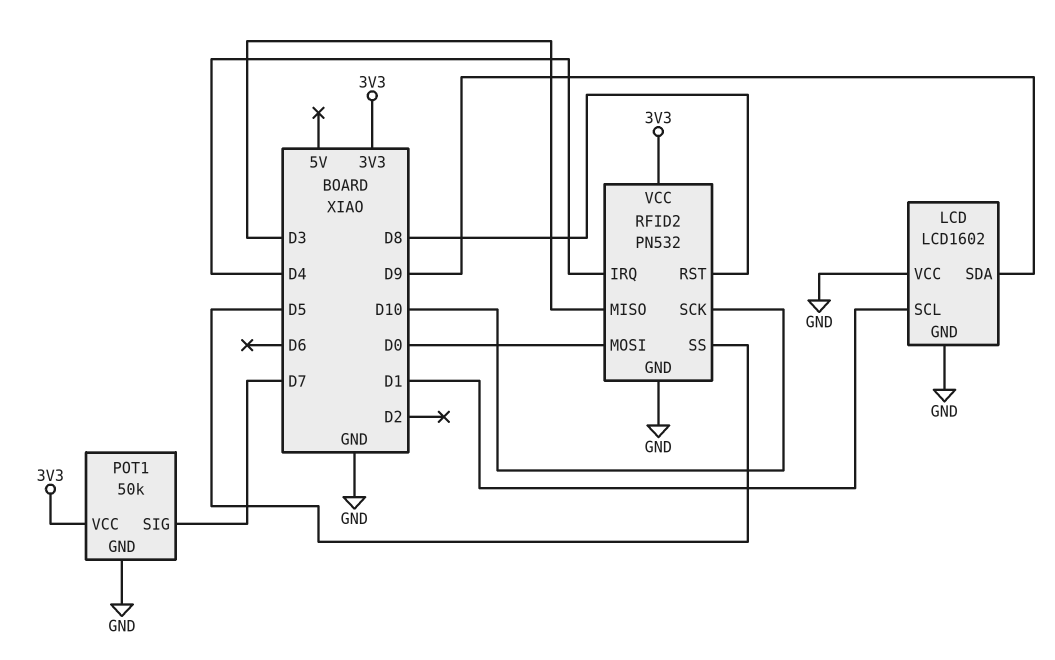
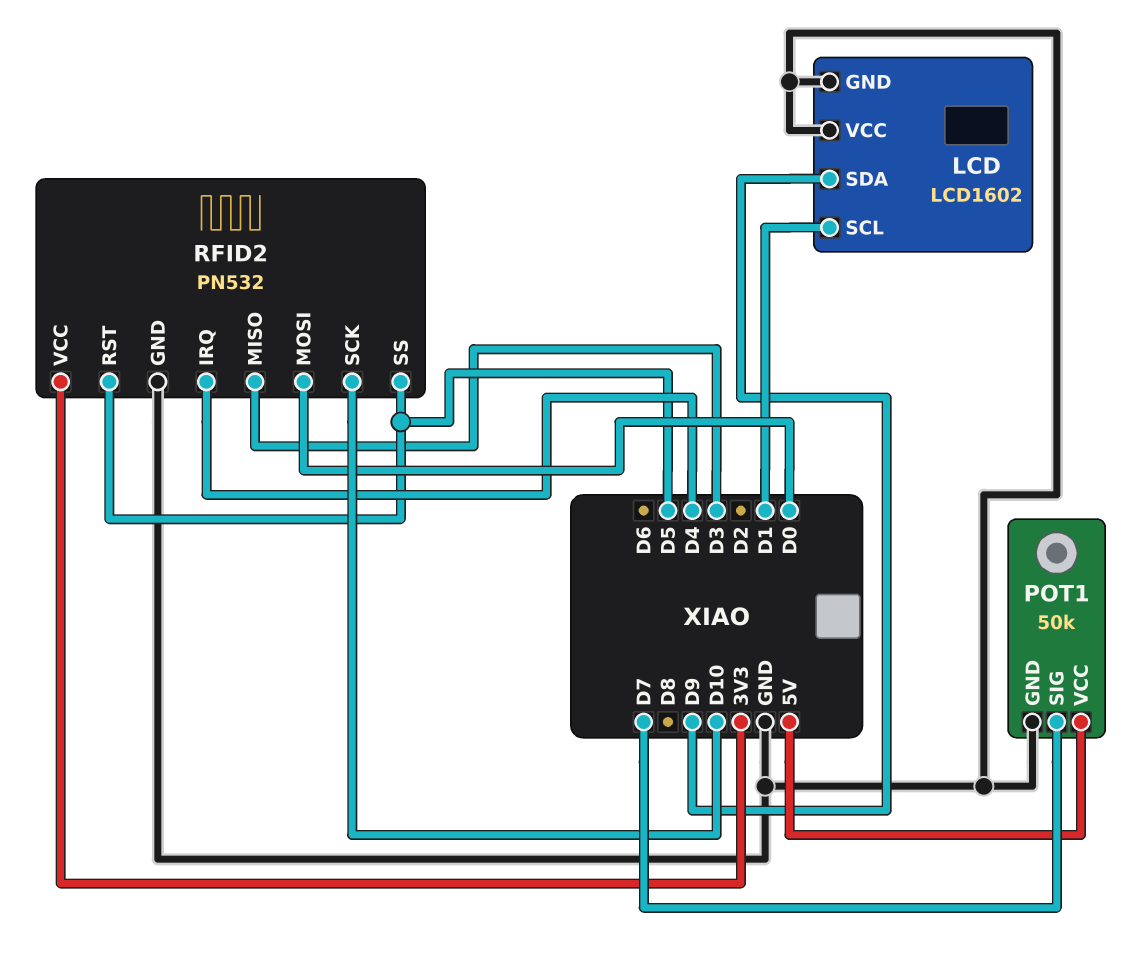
POT1 pin VCC: 3V3 -> 5V
RFID2 pin RST: D8 -> D5

